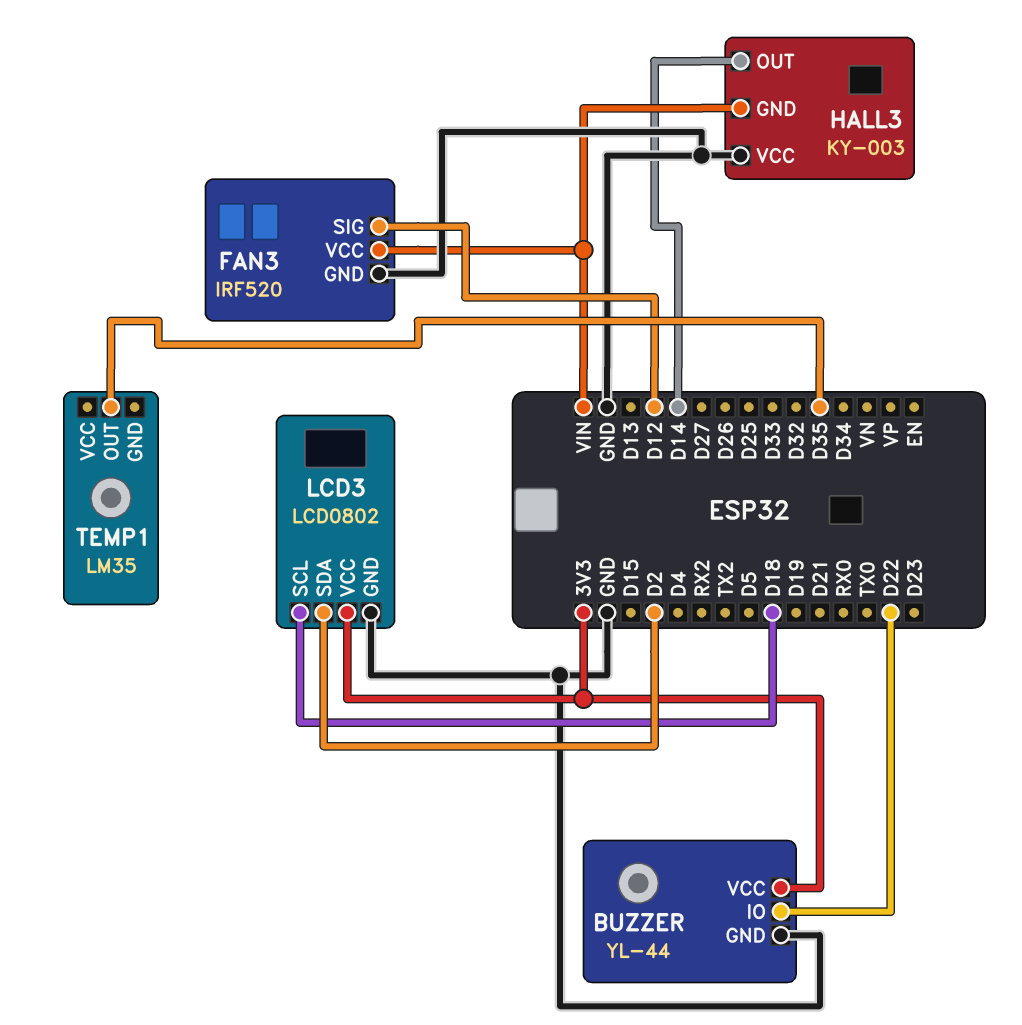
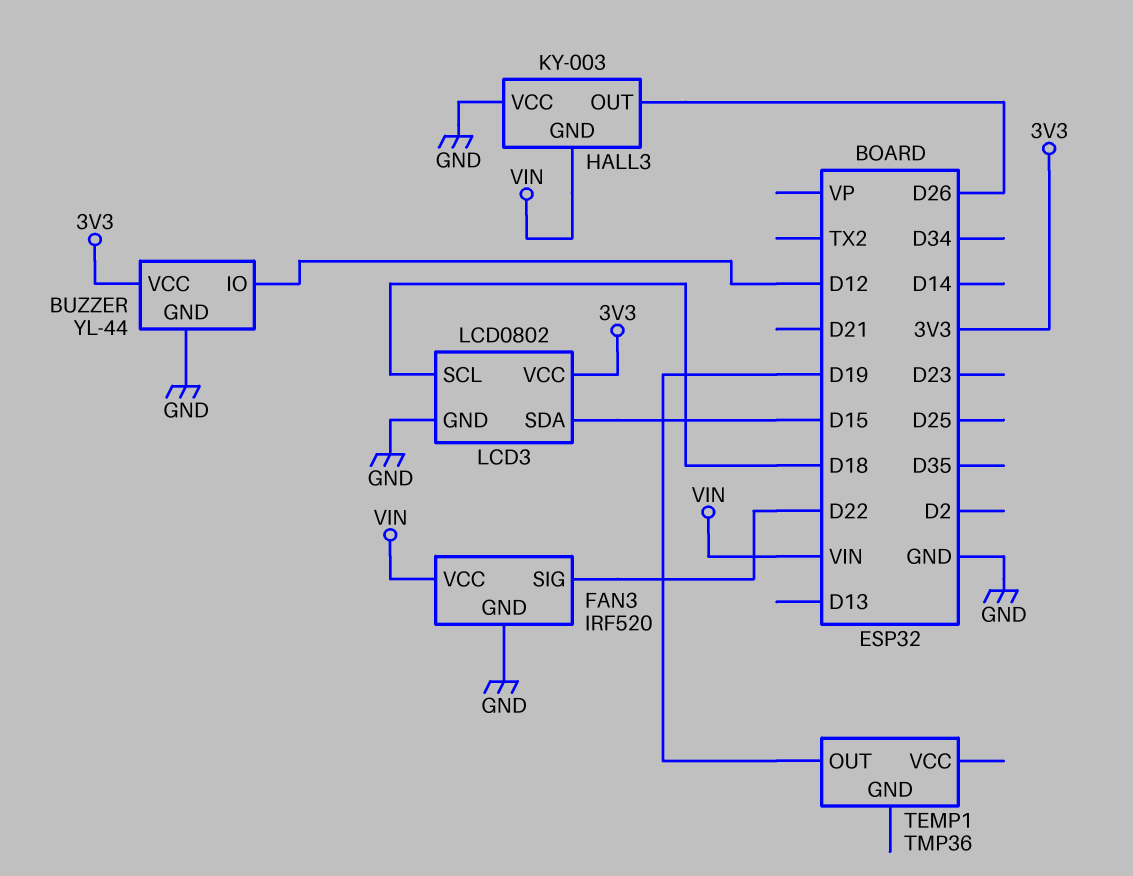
BUZZER pin IO: D22 -> D12
FAN3 pin SIG: D12 -> D22
HALL3 pin OUT: D14 -> D26
LCD3 pin SDA: D2 -> D15
TEMP1: LM35 -> TMP36
TEMP1 pin OUT: D35 -> D19

